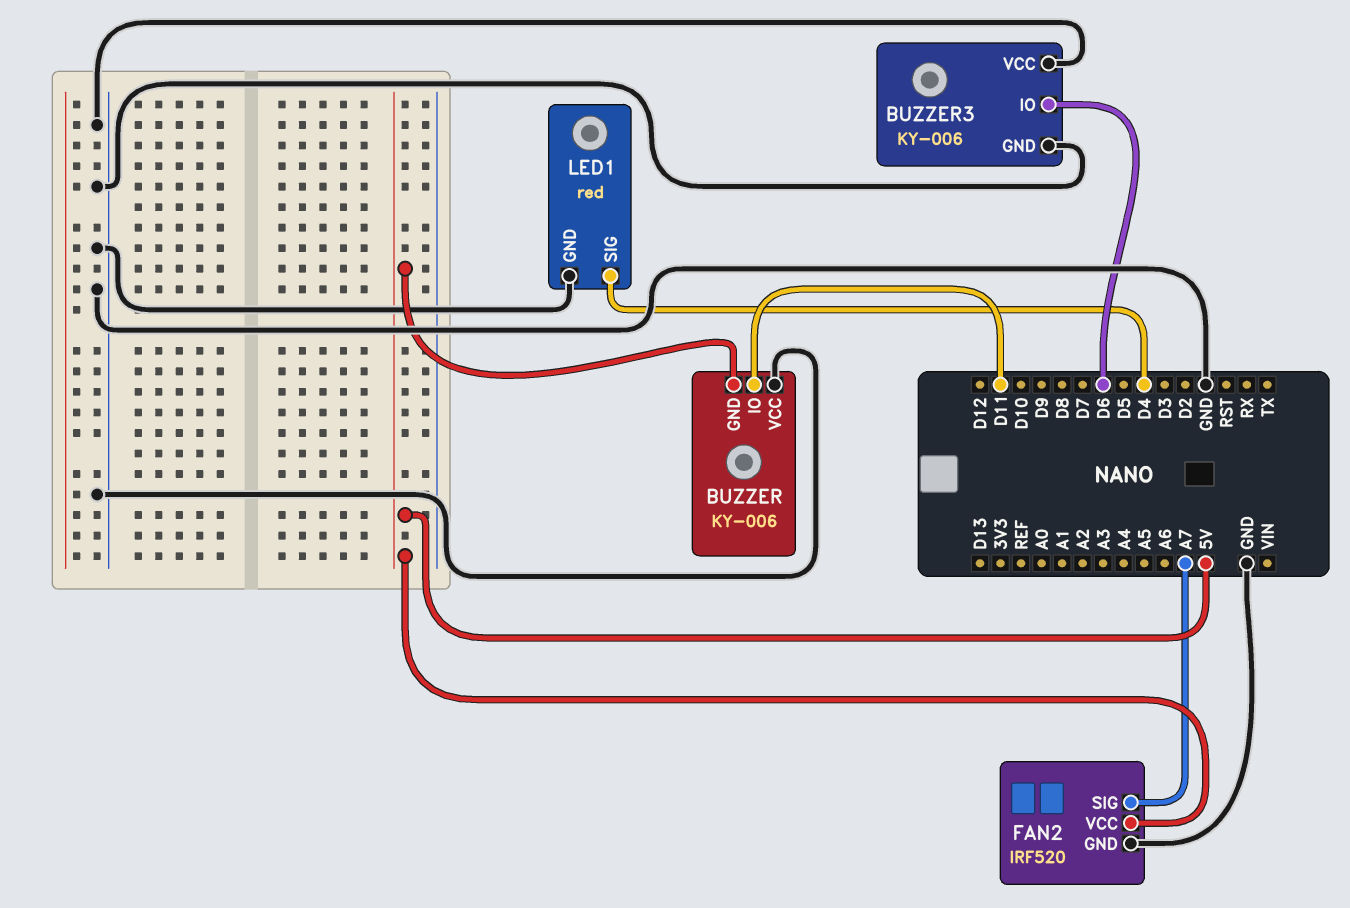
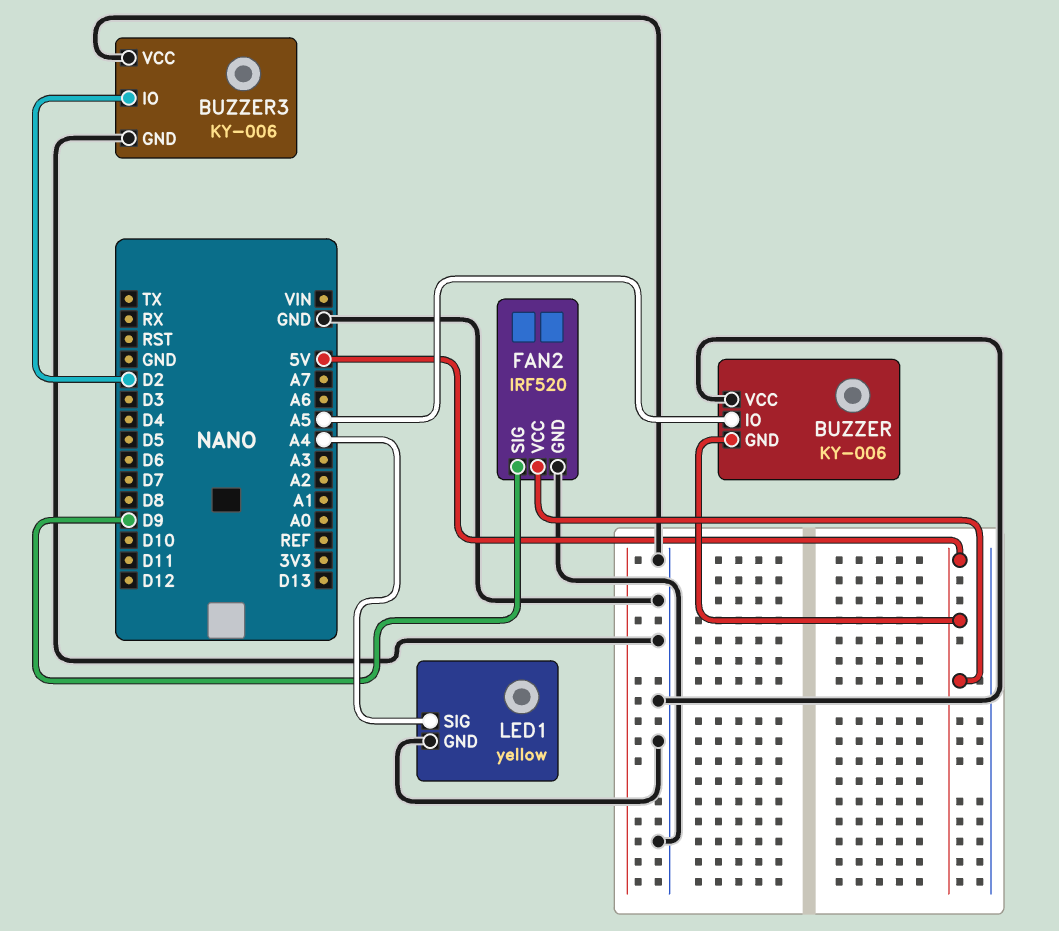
BUZZER pin IO: D11 -> A5
BUZZER3 pin IO: D6 -> D2
FAN2 pin SIG: A7 -> D9
LED1: red -> yellow
LED1 pin SIG: D4 -> A4

